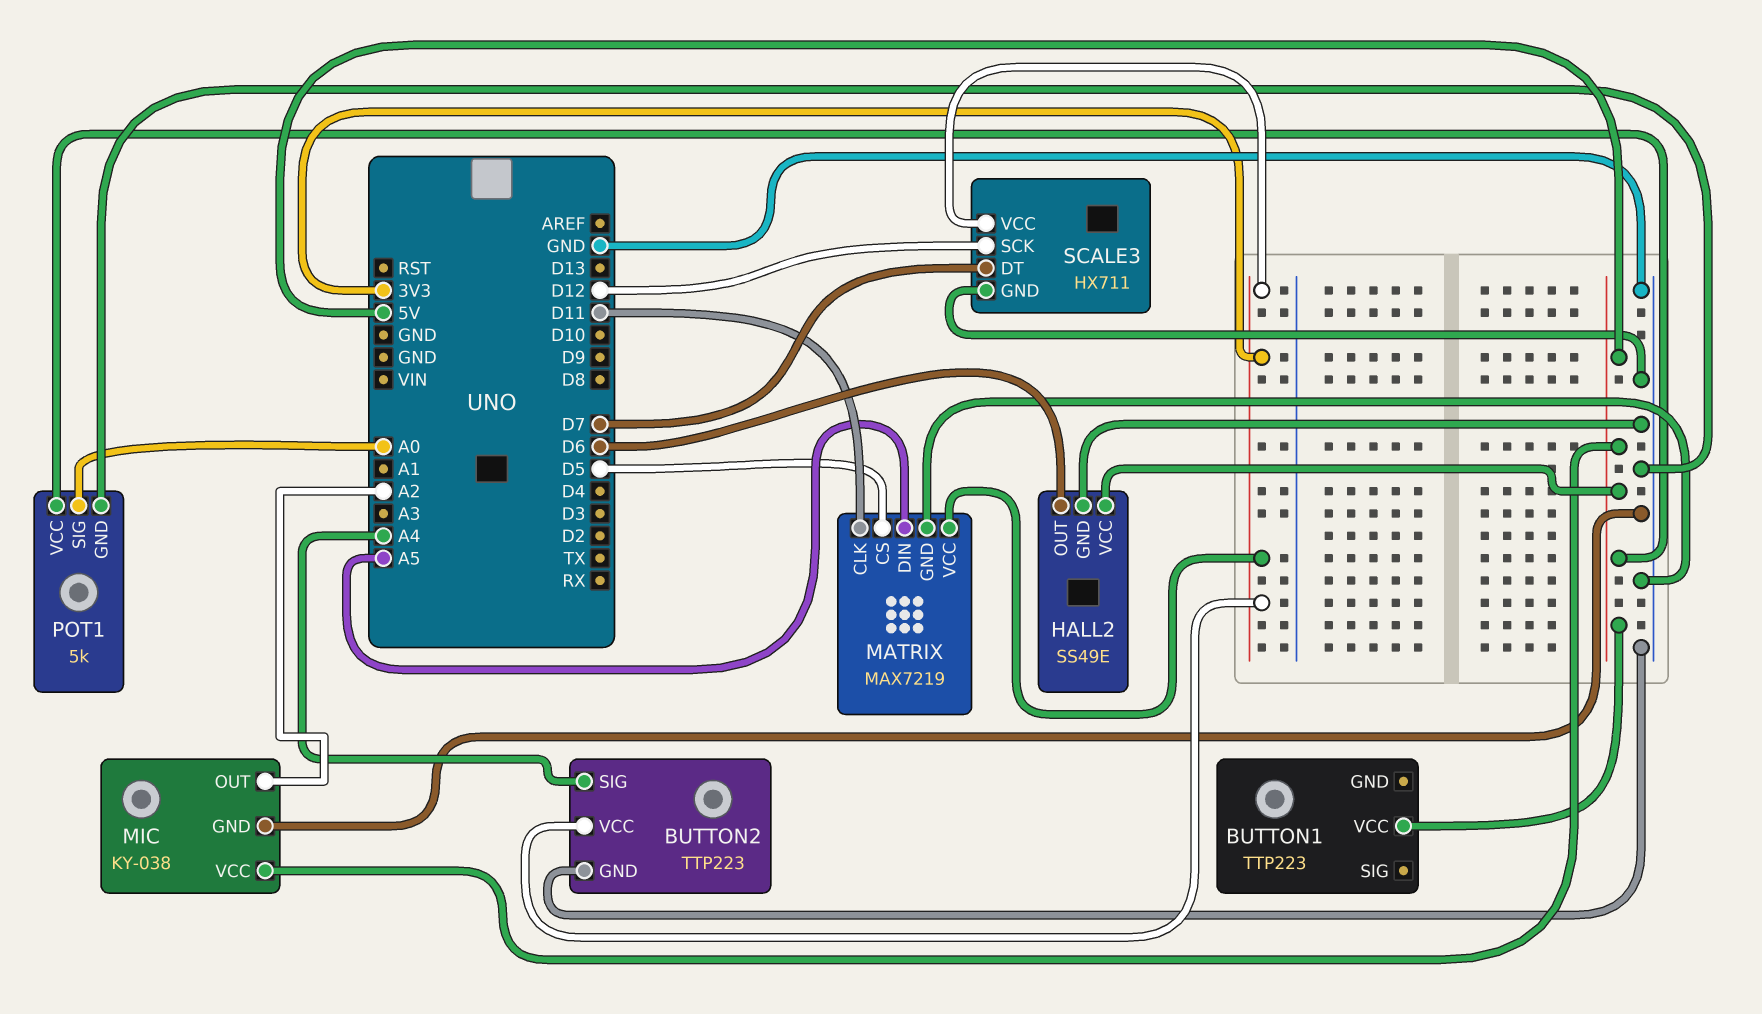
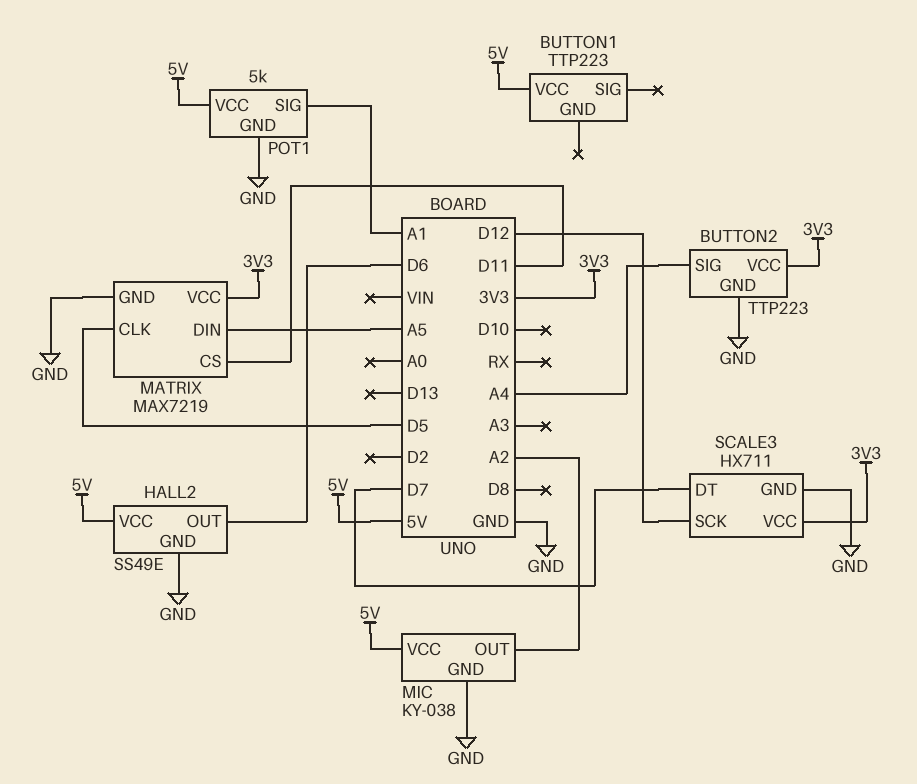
MATRIX pin CLK: D11 -> D5
MATRIX pin CS: D5 -> D11
POT1 pin SIG: A0 -> A1

